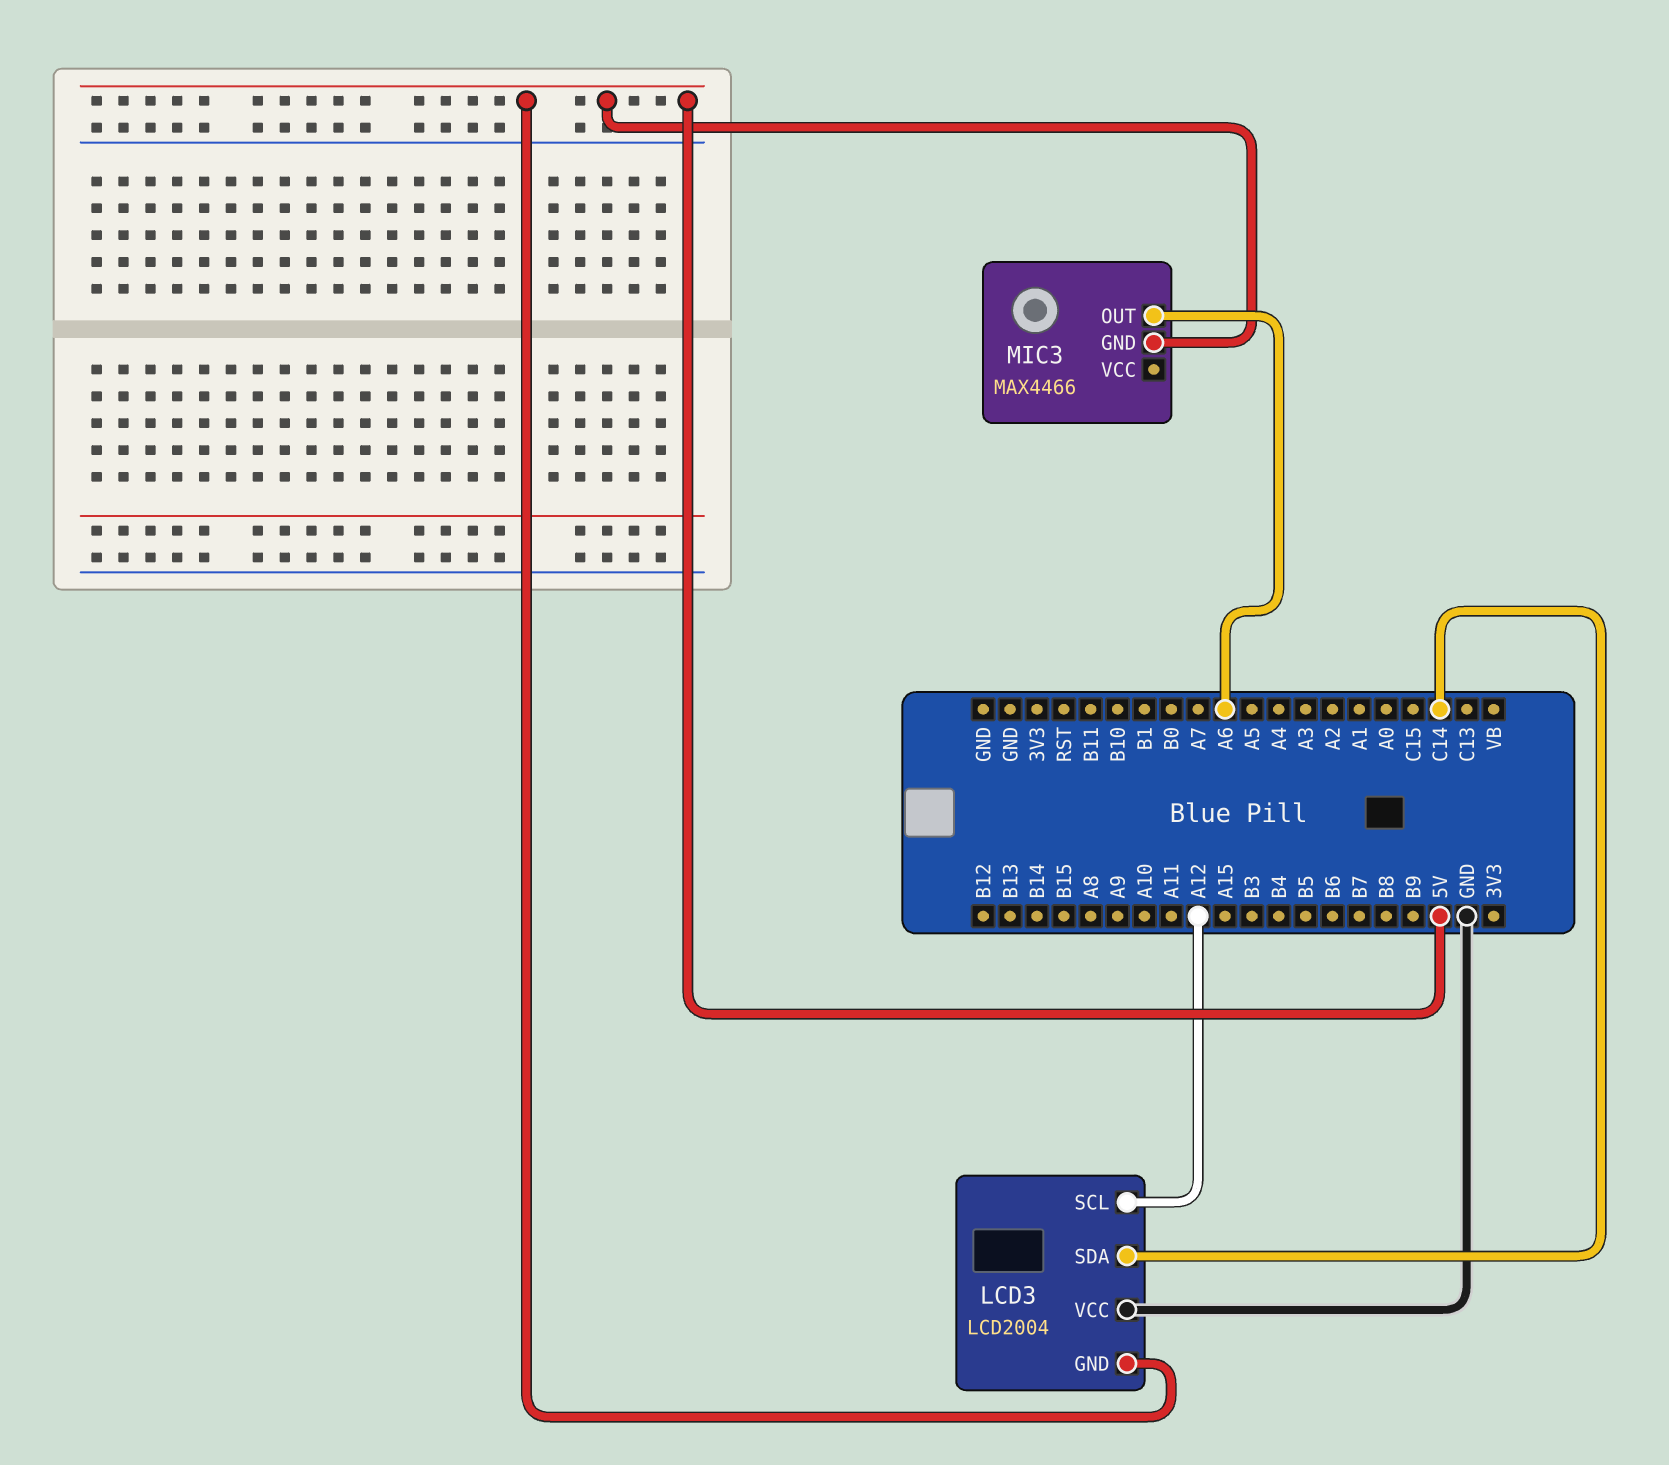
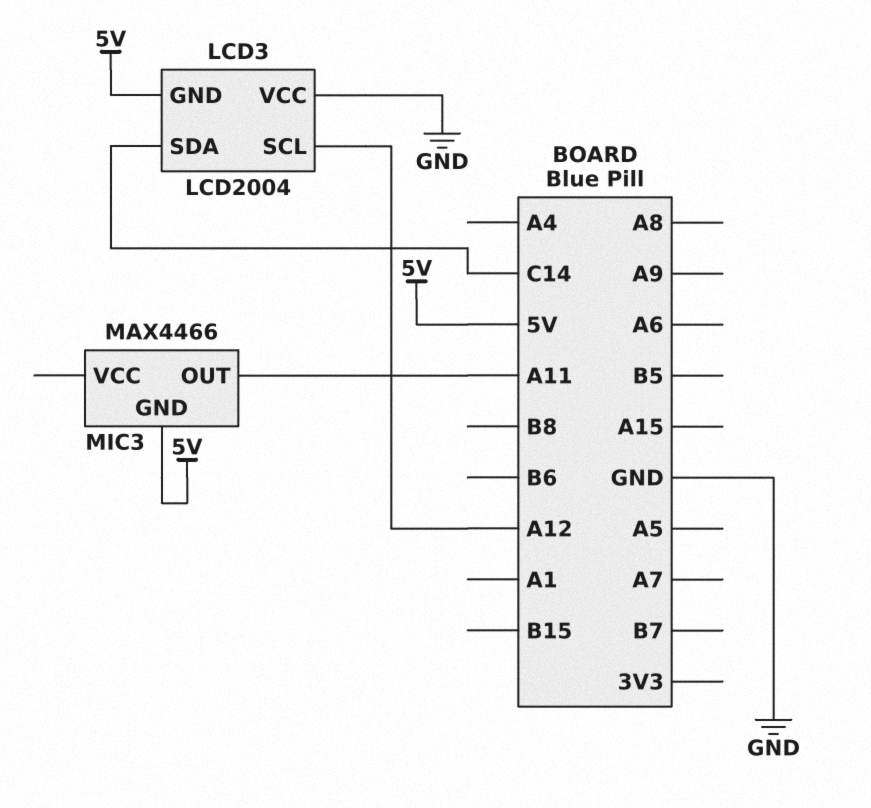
MIC3 pin OUT: A6 -> A11

